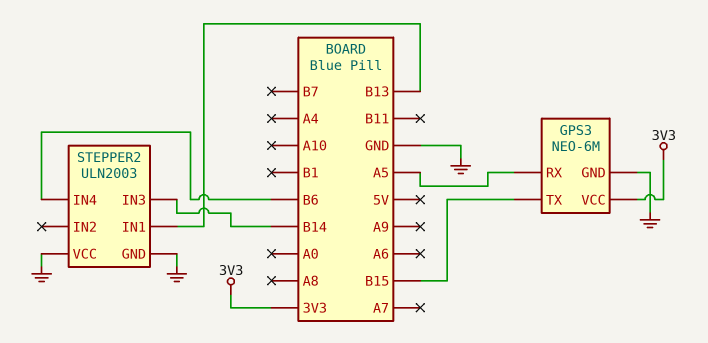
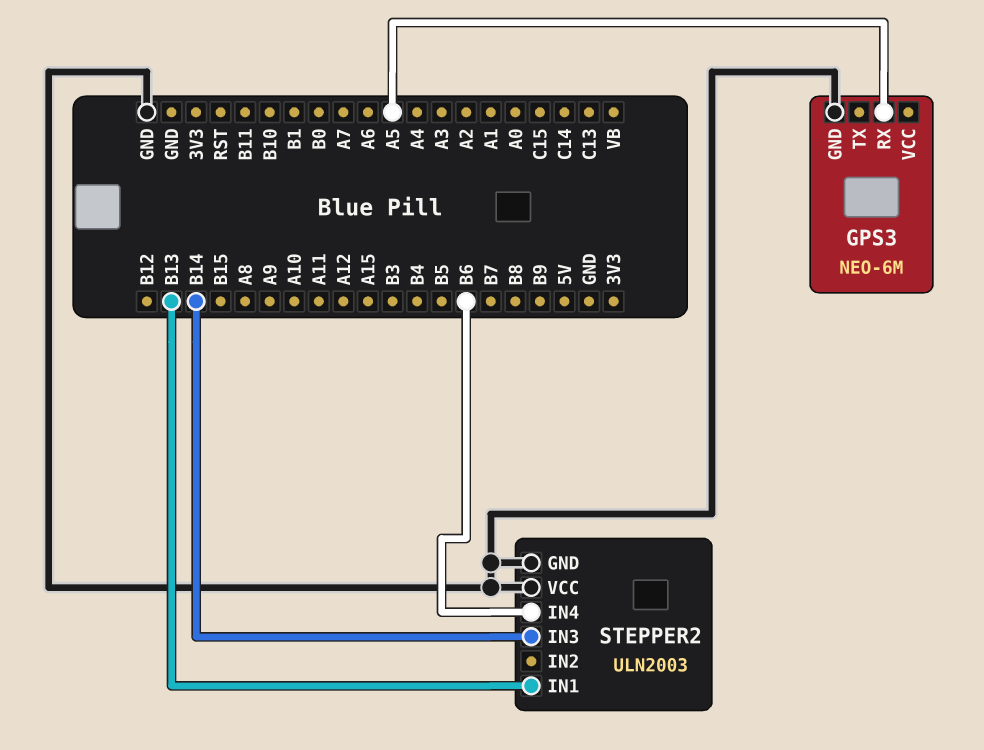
GPS3 pin TX: B15 -> none
GPS3 pin VCC: 3V3 -> none

